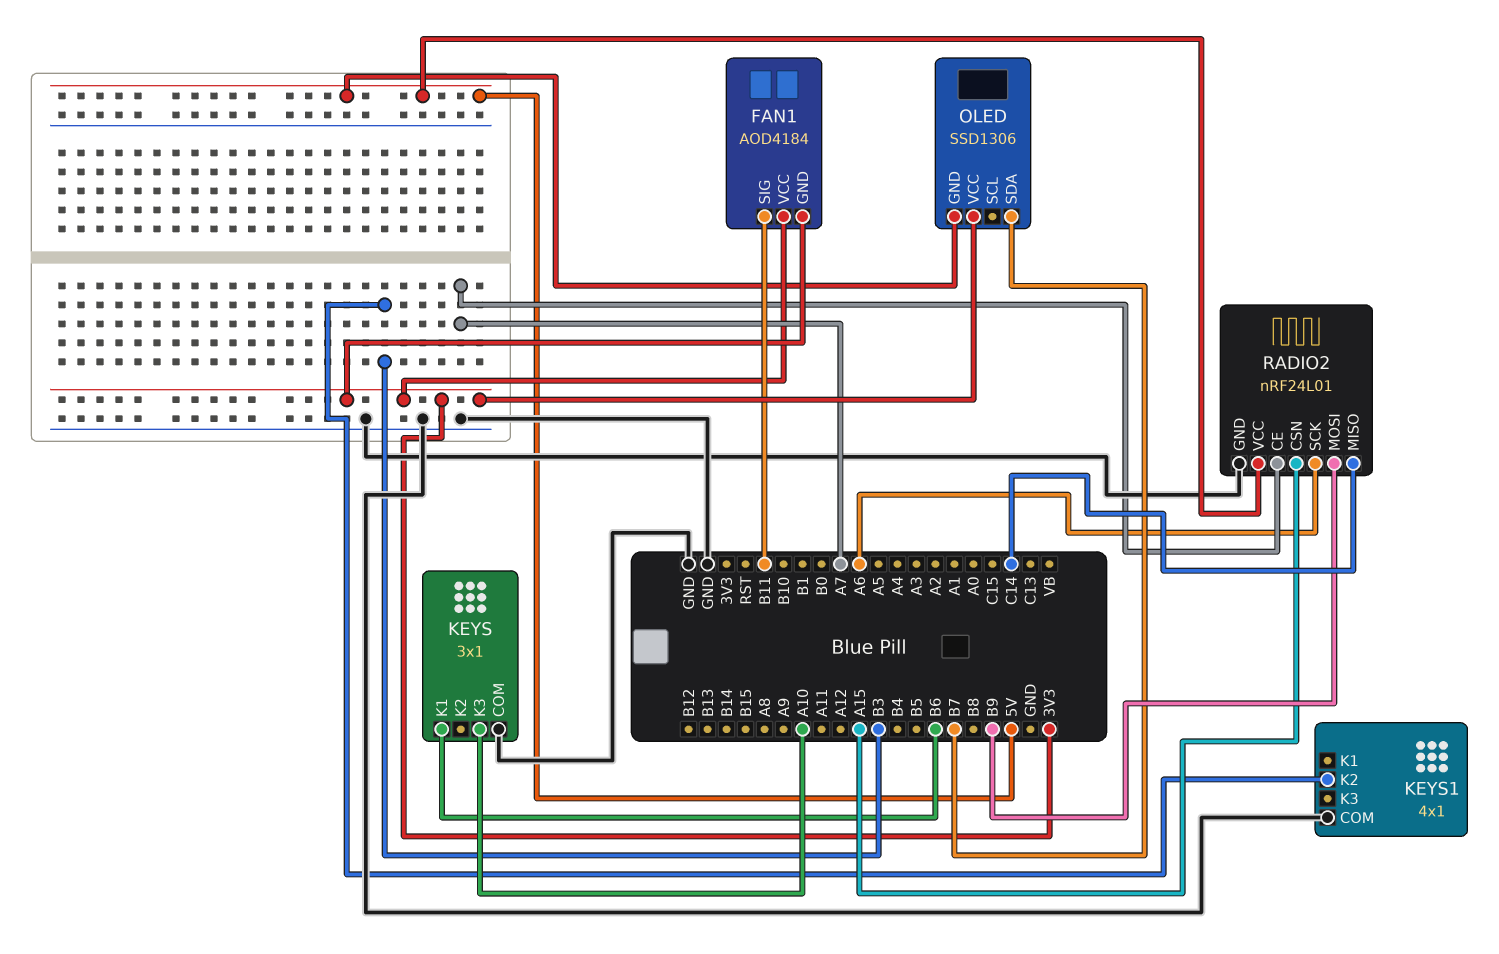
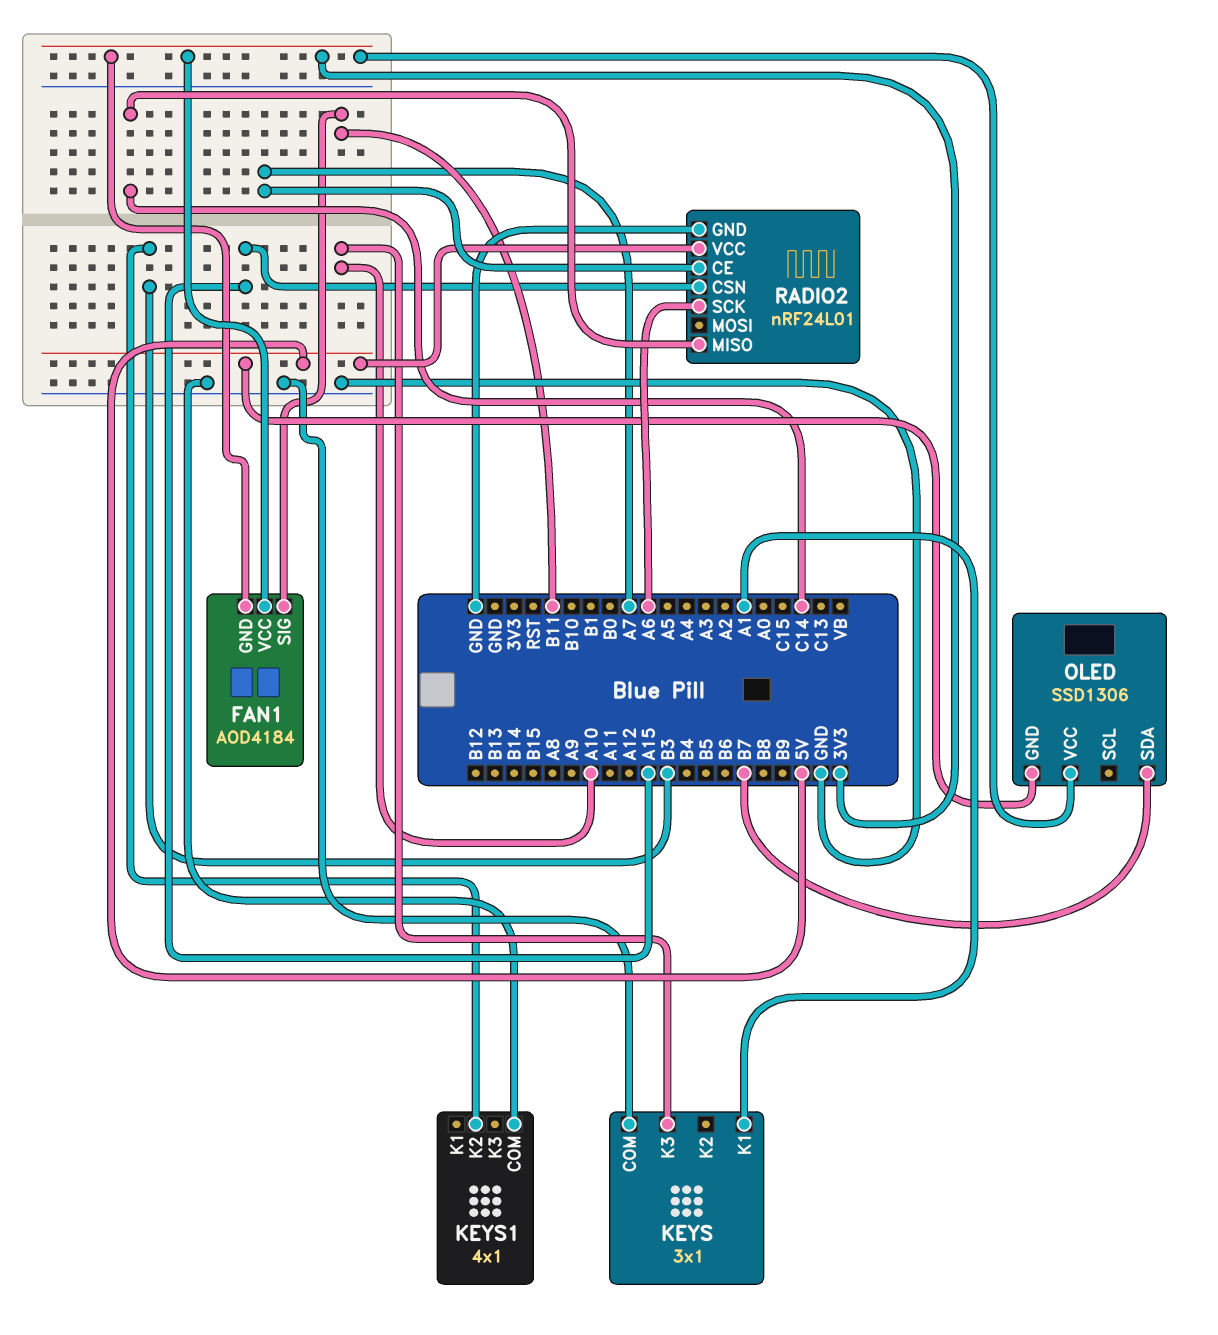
KEYS pin K1: B6 -> A1
RADIO2 pin MOSI: B9 -> none

